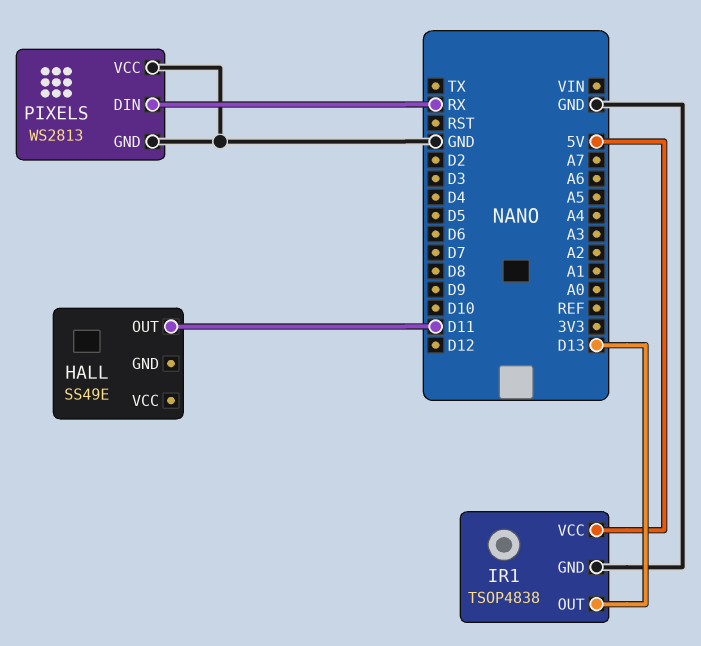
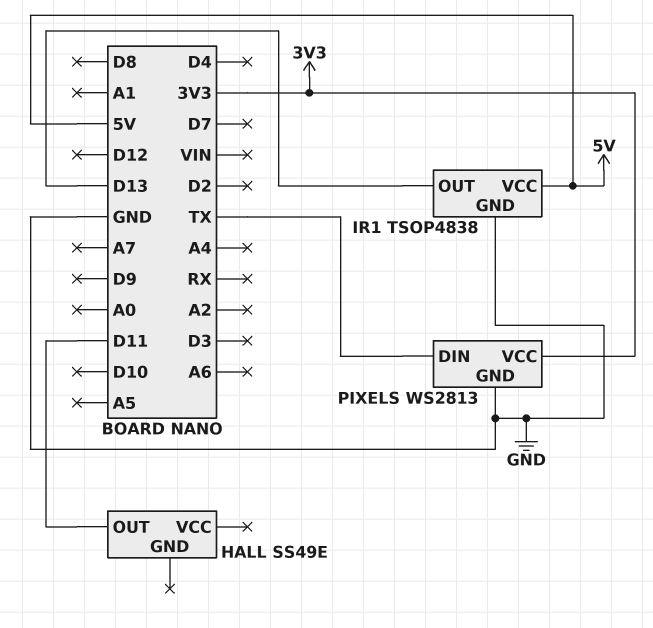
PIXELS pin DIN: RX -> TX
PIXELS pin VCC: GND -> 3V3

